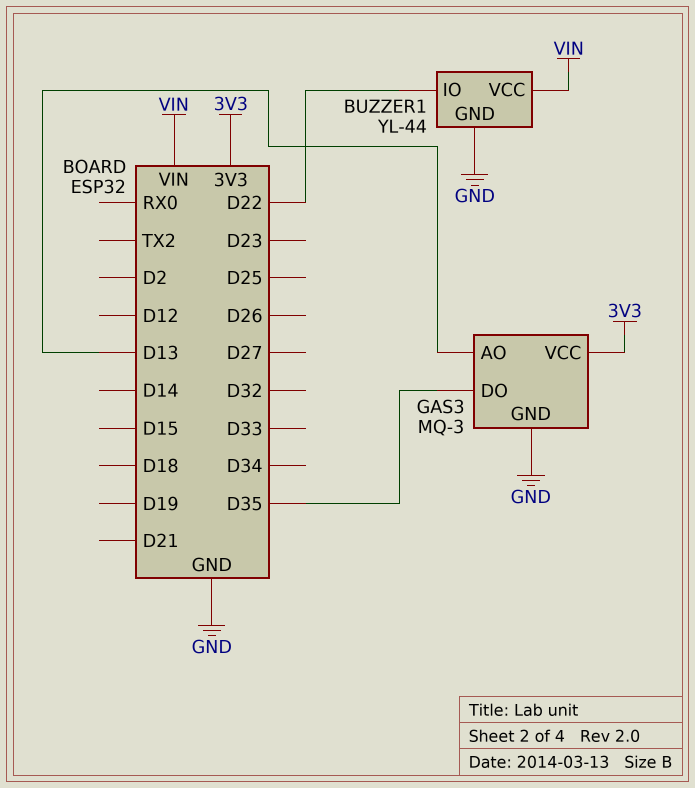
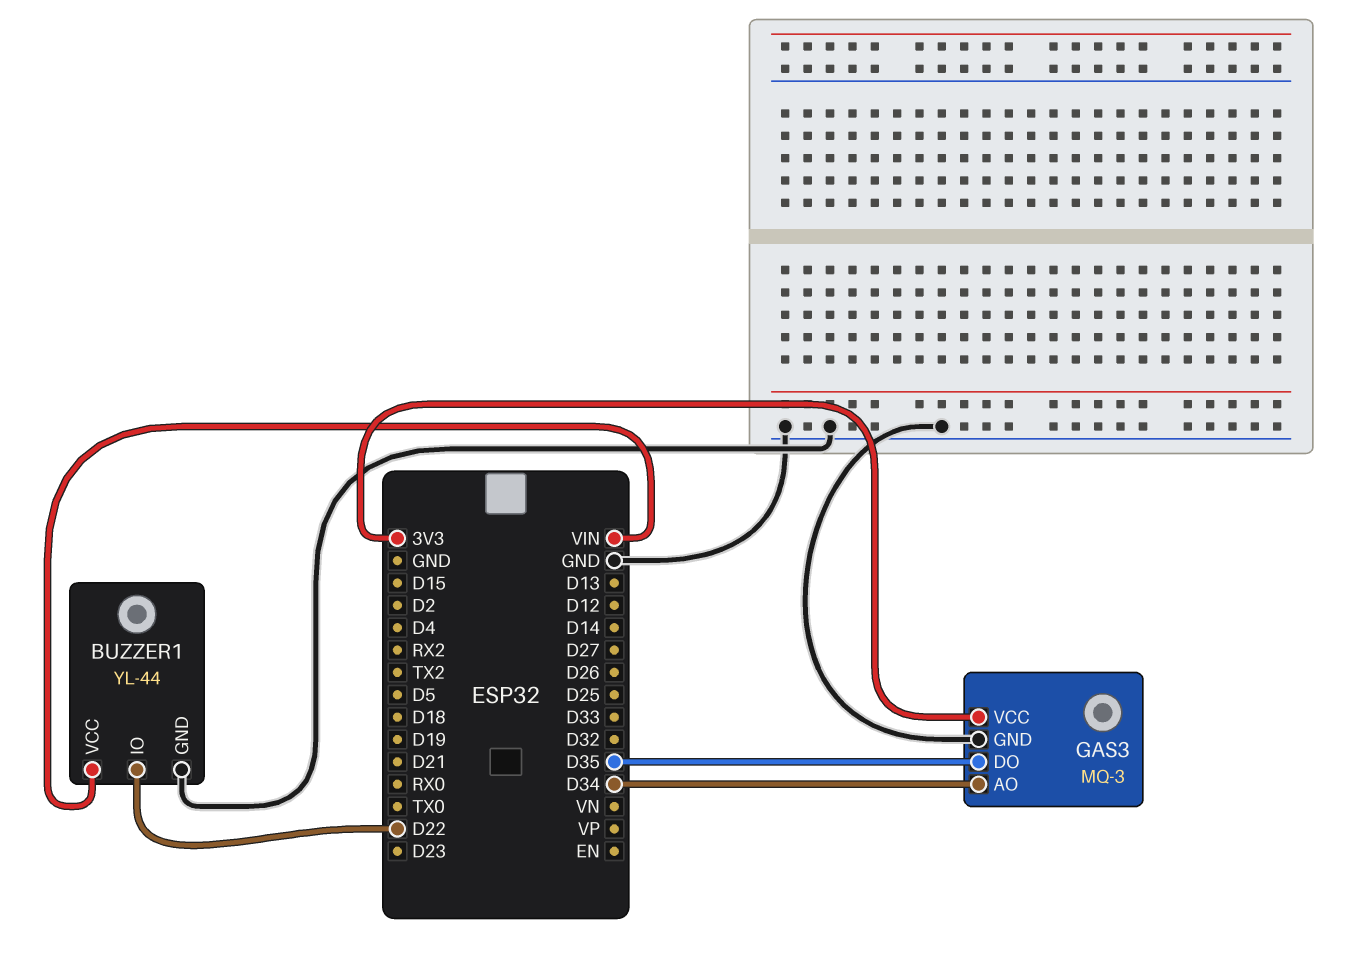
GAS3 pin AO: D13 -> D34

